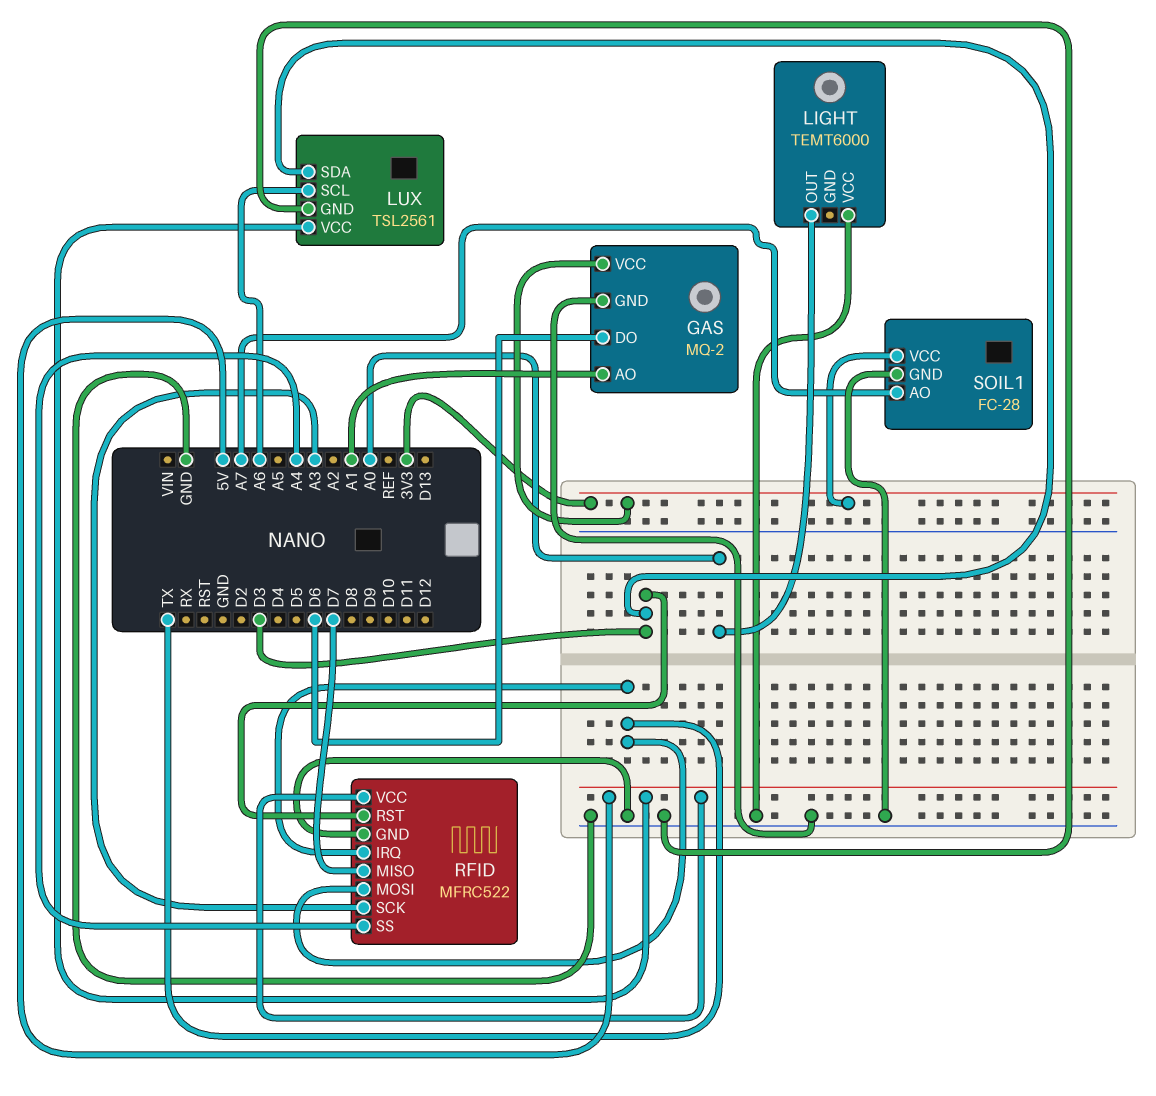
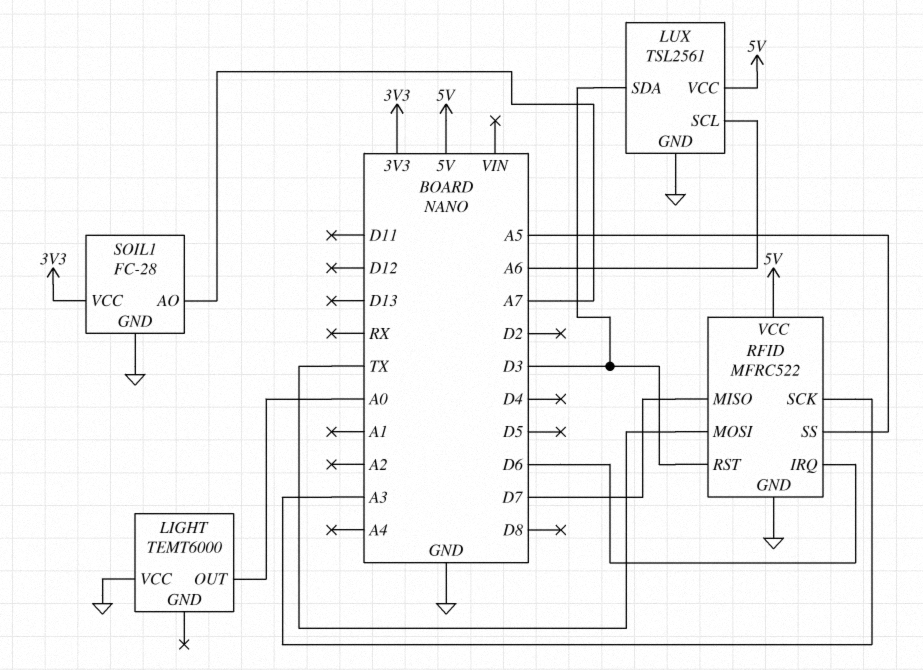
GAS: MQ-2 -> none
GAS pin AO: A1 -> none
GAS pin DO: D6 -> none
GAS pin GND: GND -> none
GAS pin VCC: 3V3 -> none
RFID pin IRQ: TX -> D6
RFID pin SS: A4 -> A5

